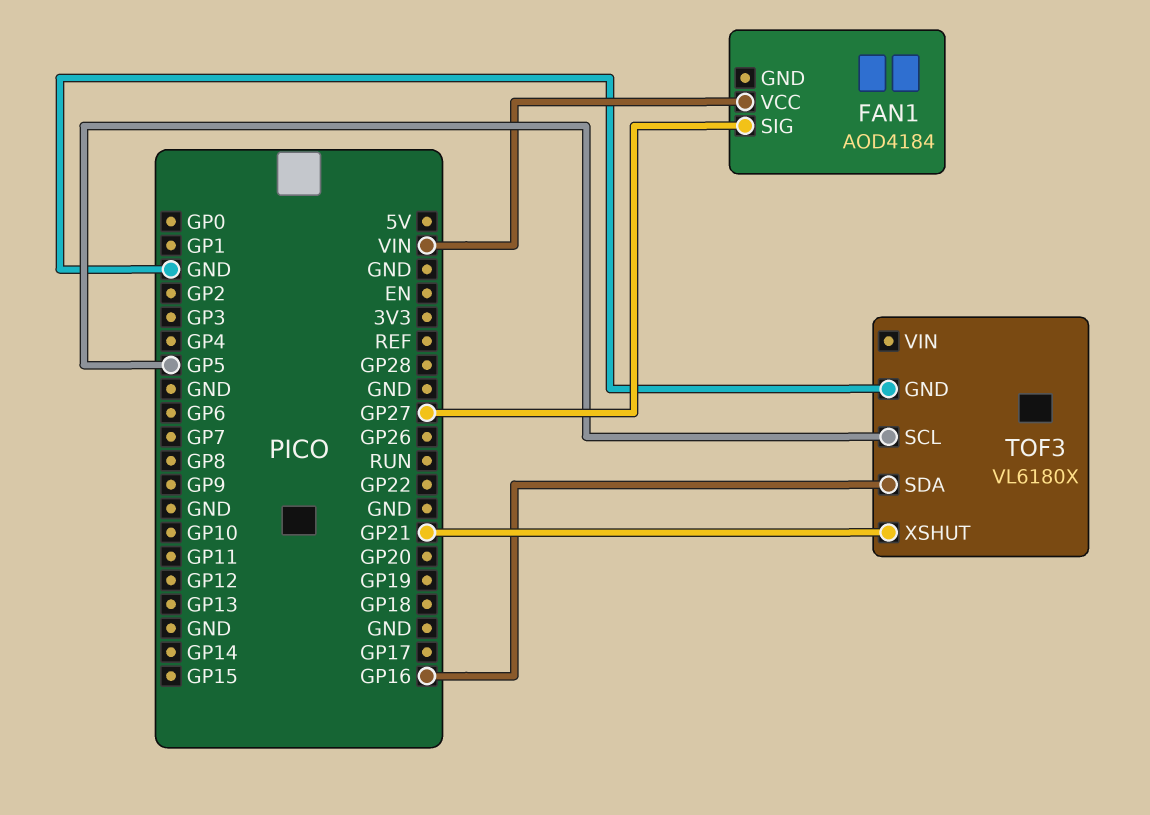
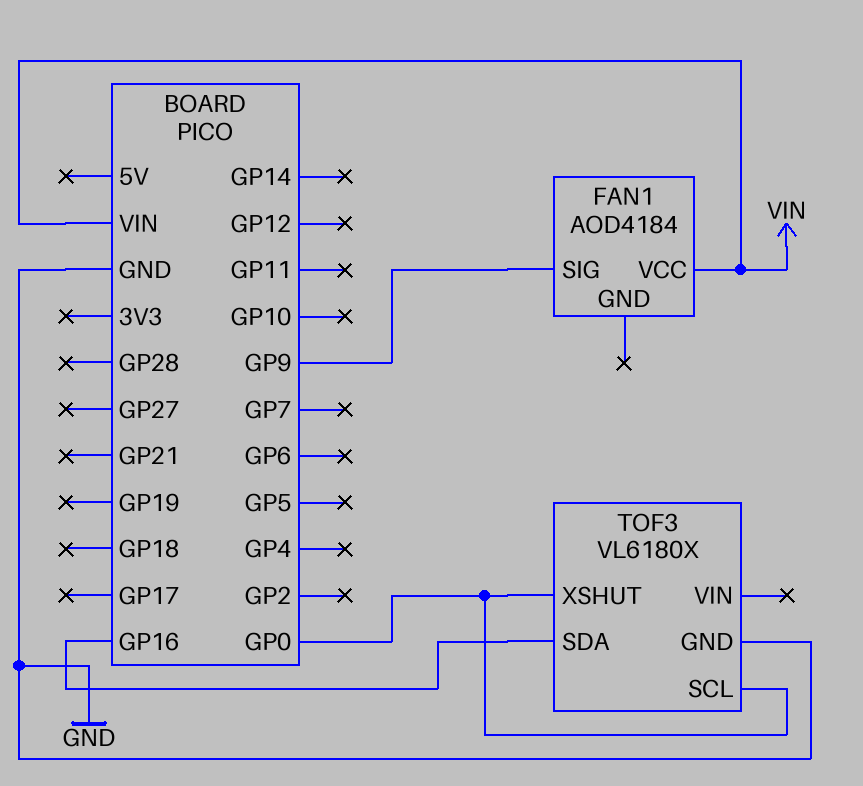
FAN1 pin SIG: GP27 -> GP9
TOF3 pin SCL: GP5 -> GP0
TOF3 pin XSHUT: GP21 -> GP0

